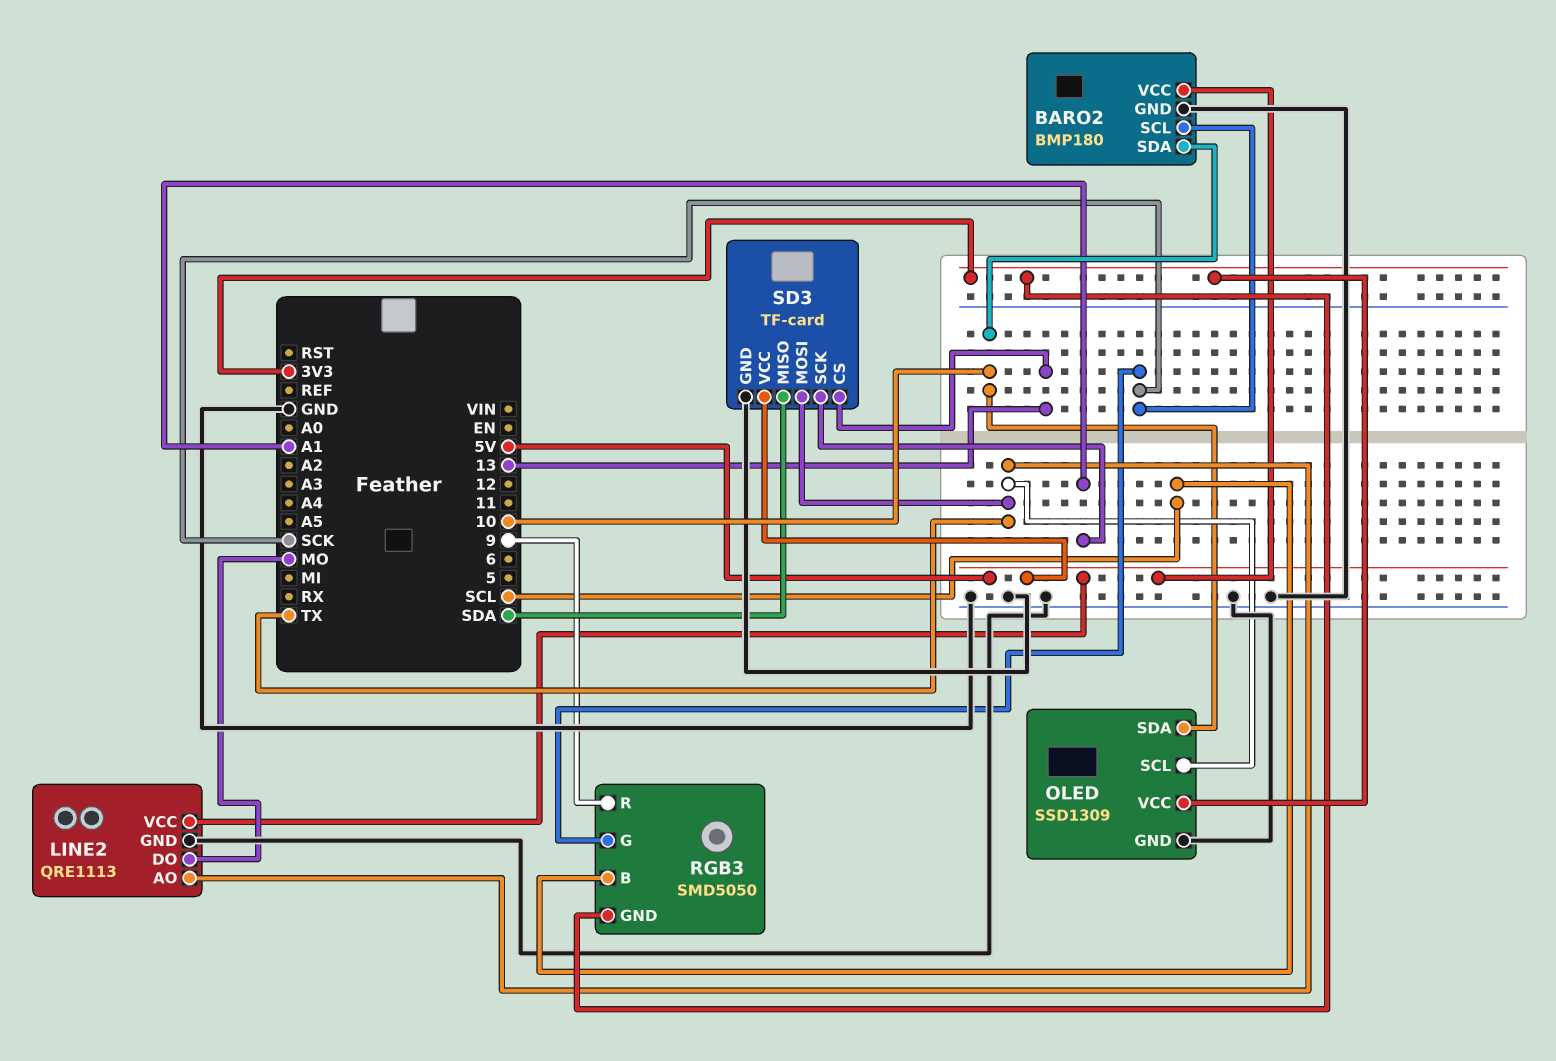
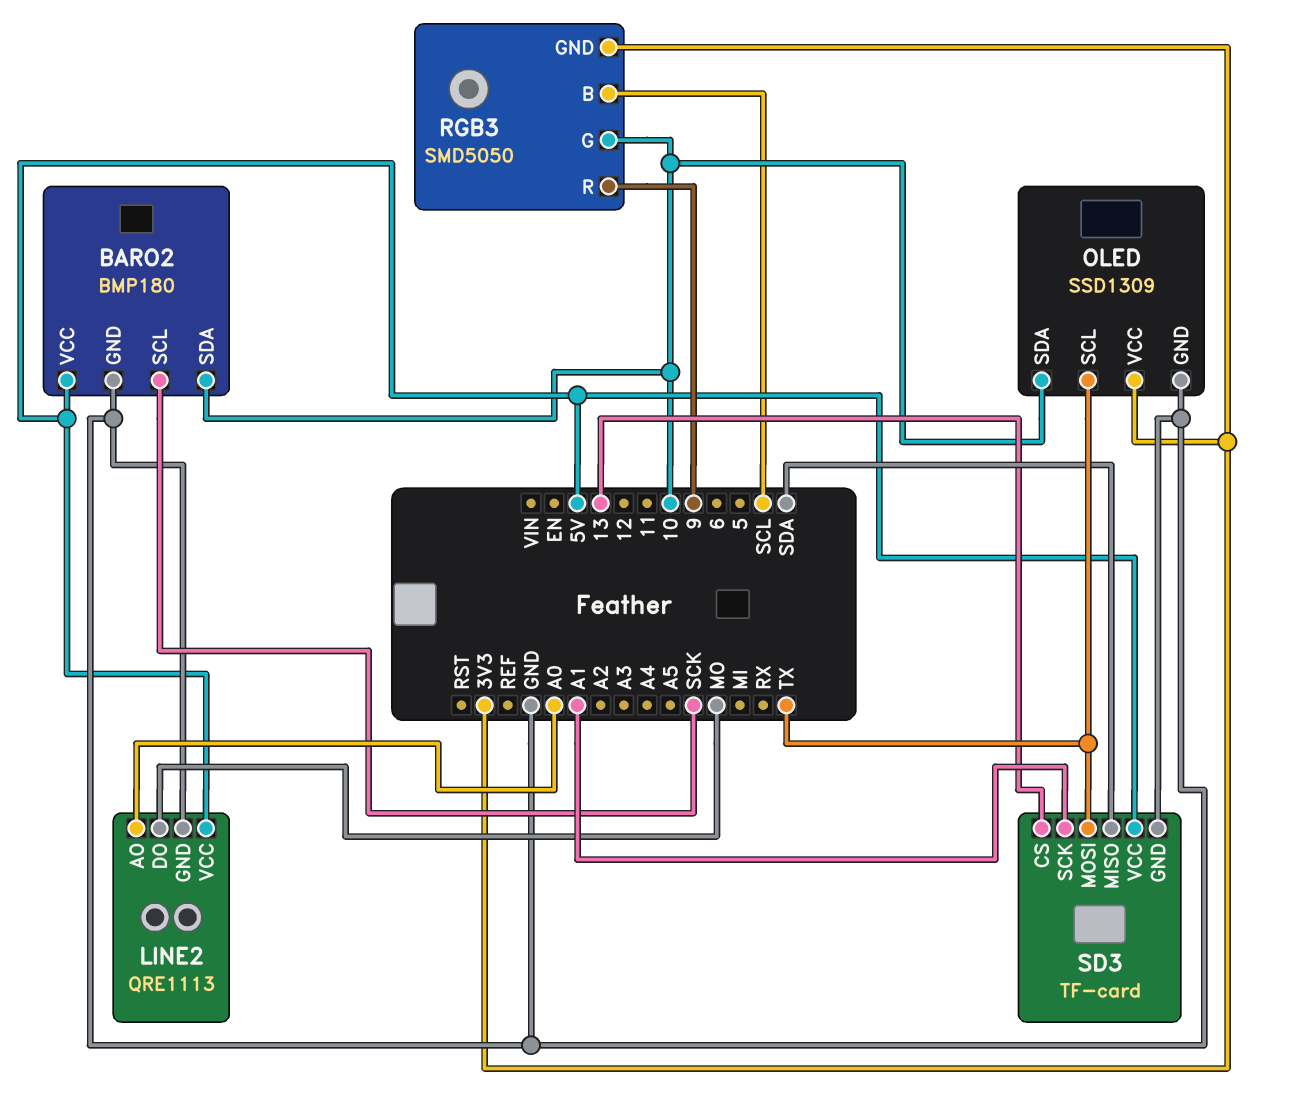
LINE2 pin AO: TX -> A0
RGB3 pin G: SCK -> 10

